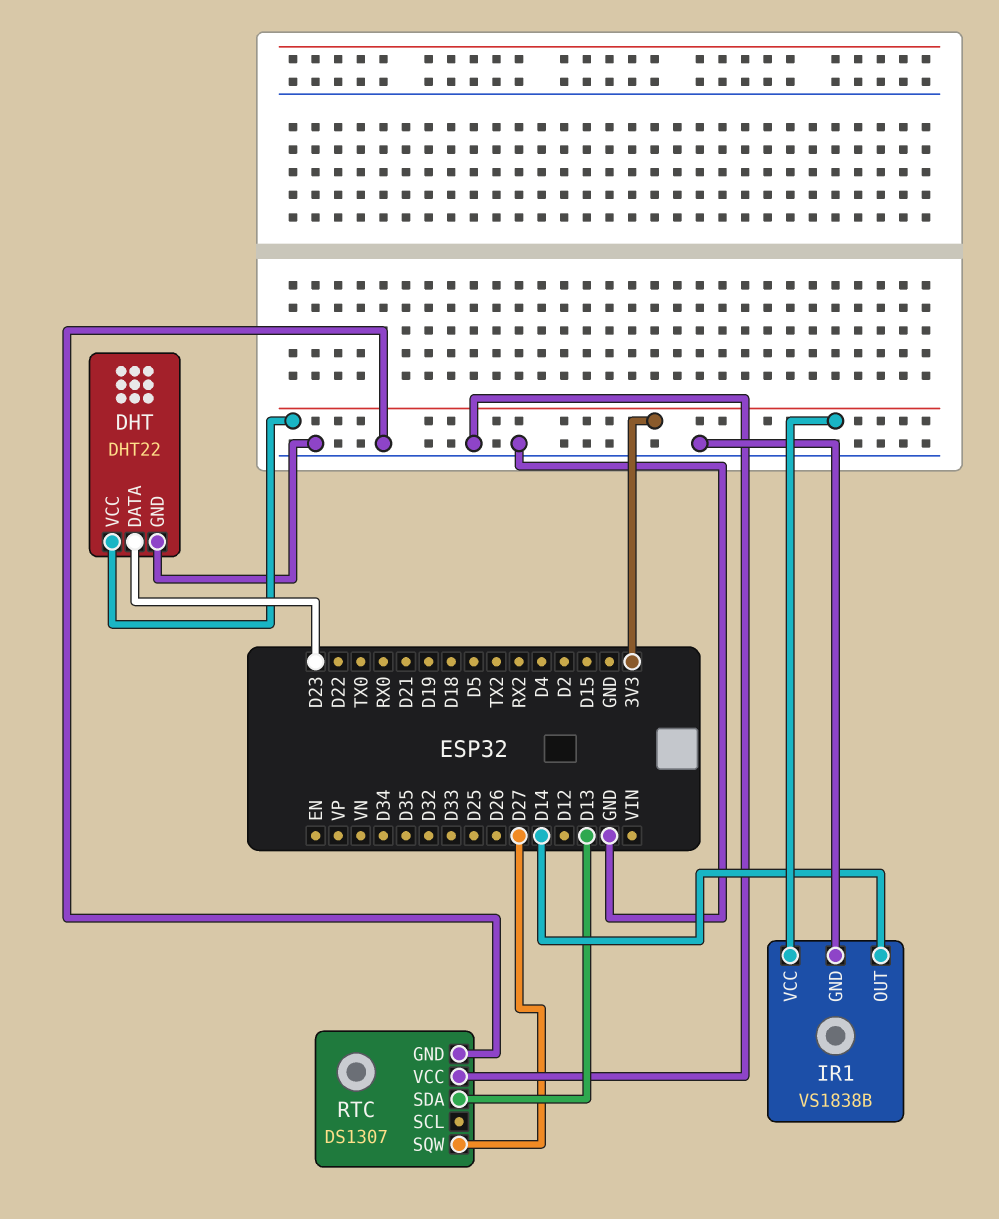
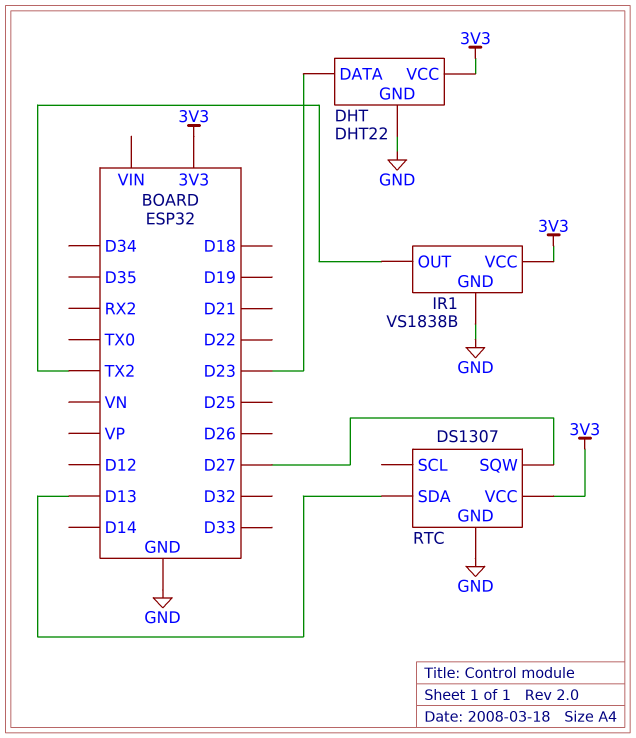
IR1 pin OUT: D14 -> TX2
RTC pin VCC: GND -> 3V3

